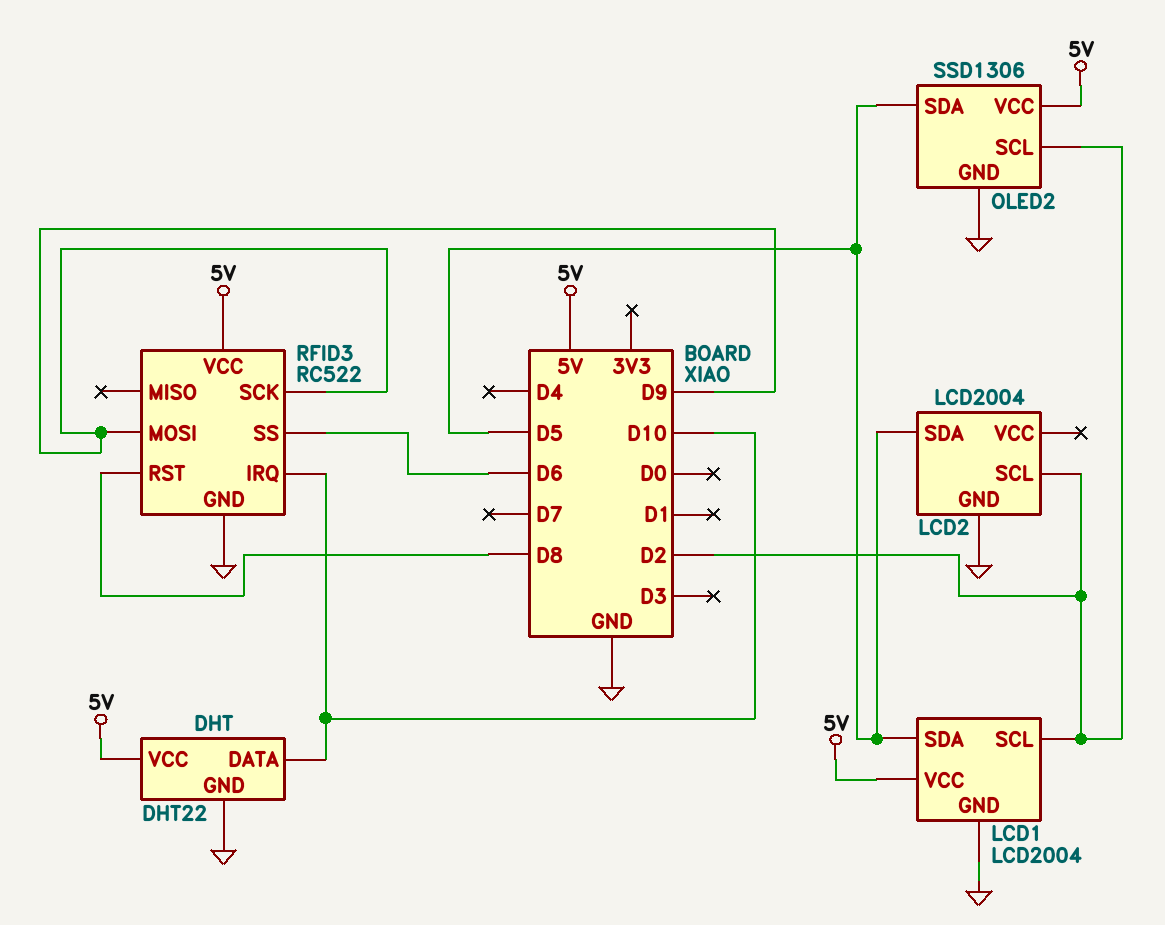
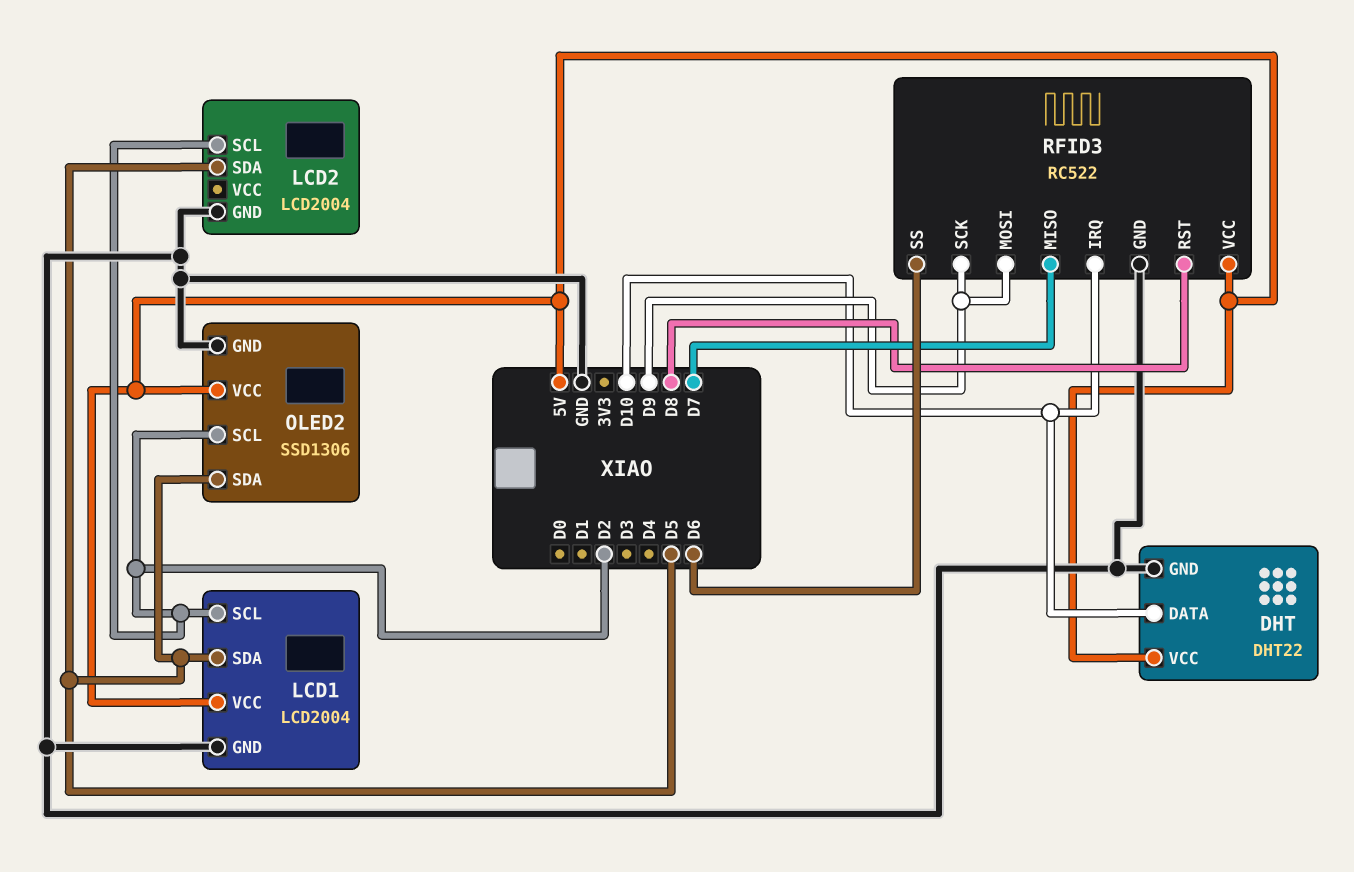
RFID3 pin MISO: none -> D7

